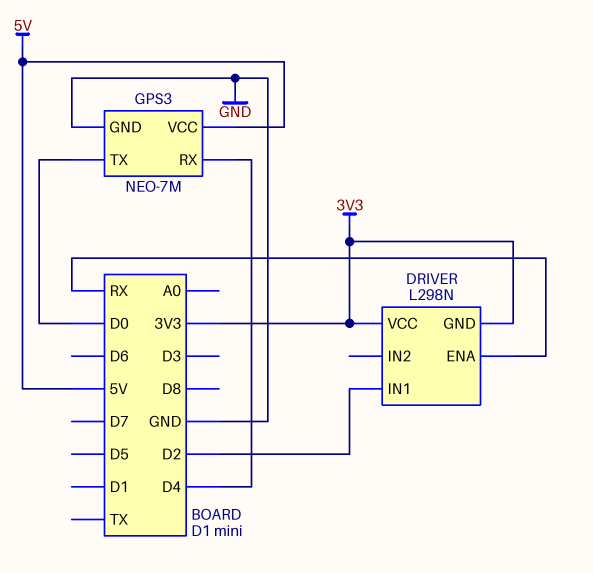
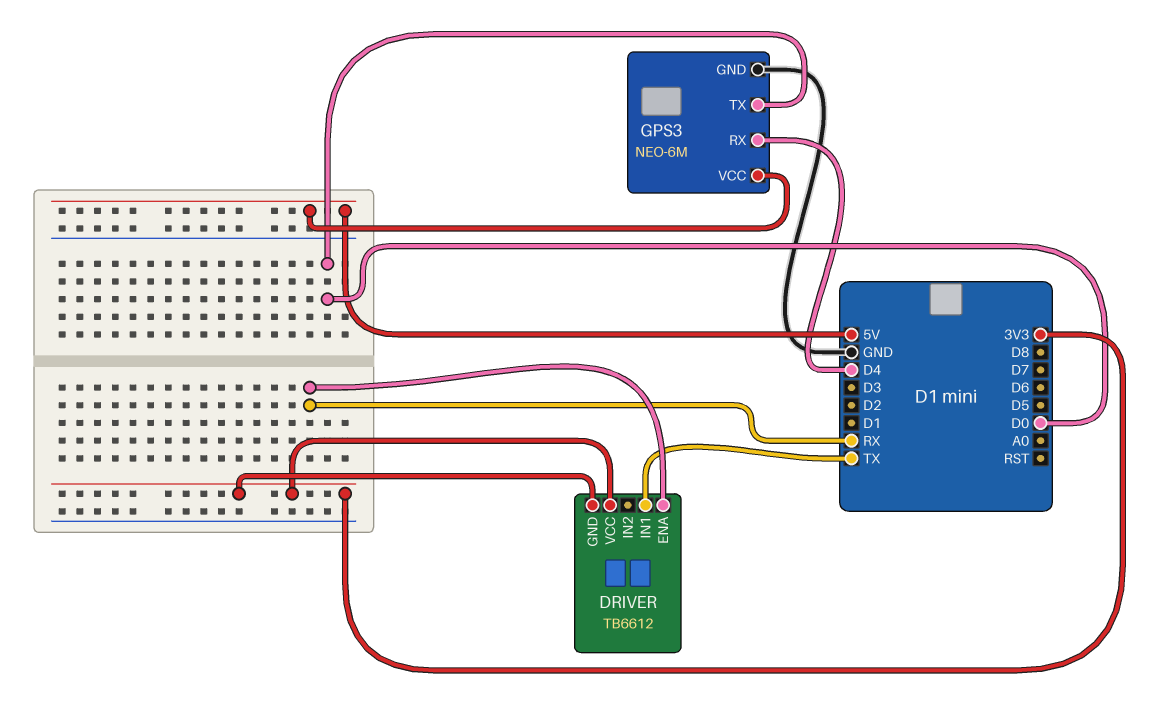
DRIVER: L298N -> TB6612
DRIVER pin IN1: D2 -> TX
GPS3: NEO-7M -> NEO-6M

